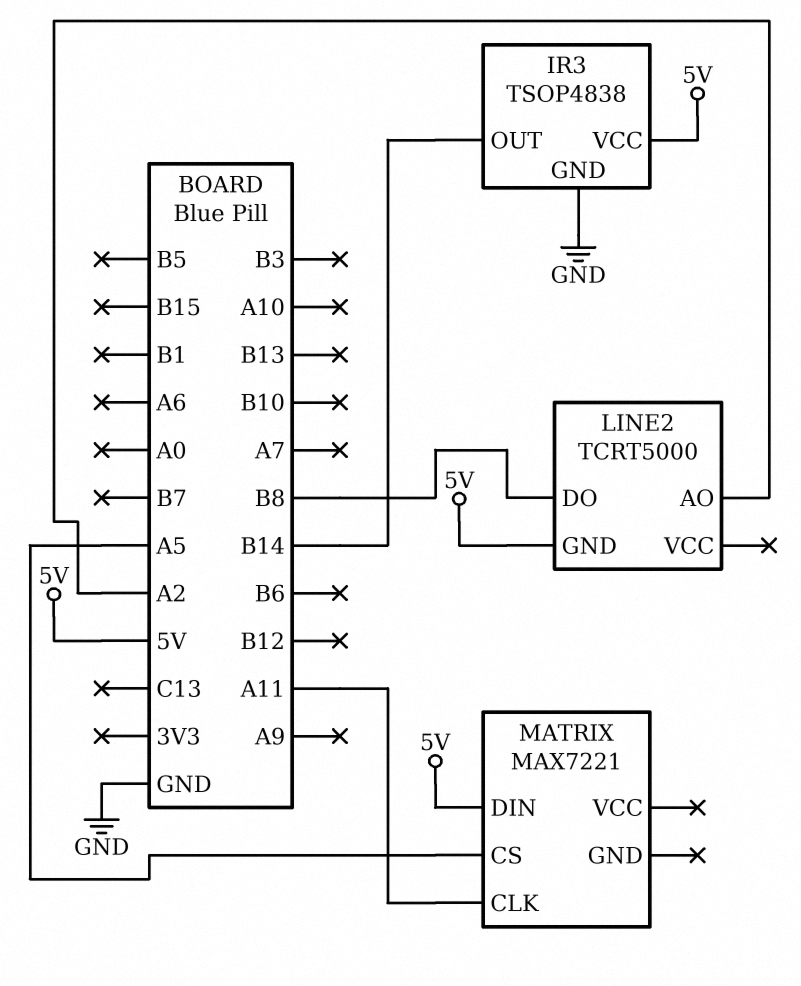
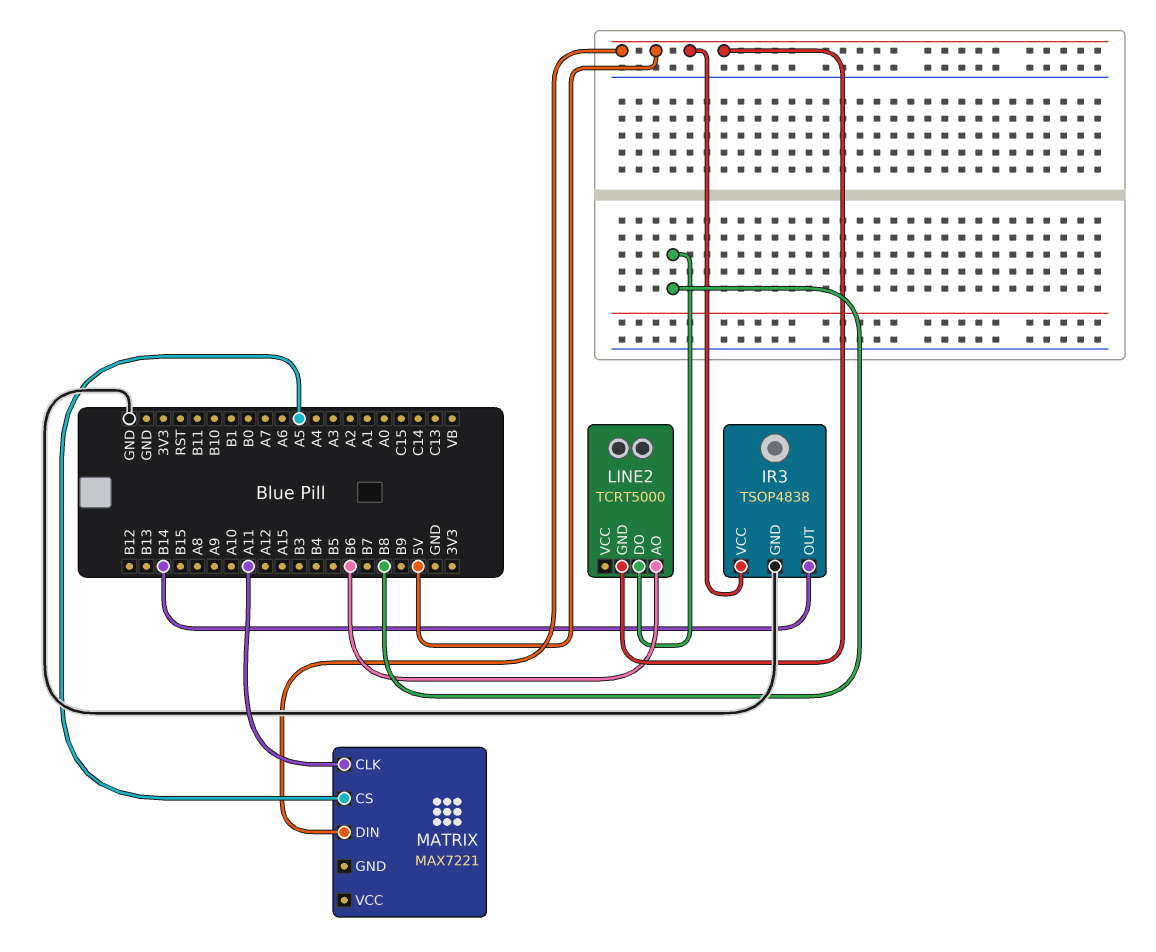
LINE2 pin AO: A2 -> B6

